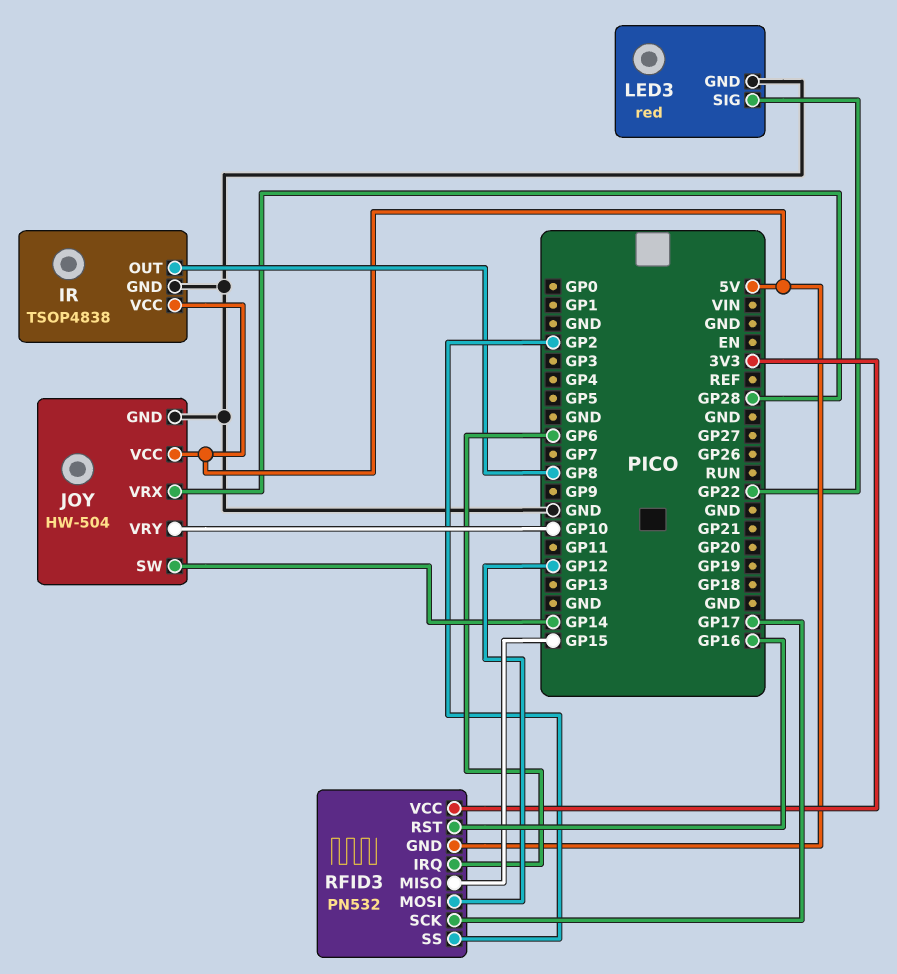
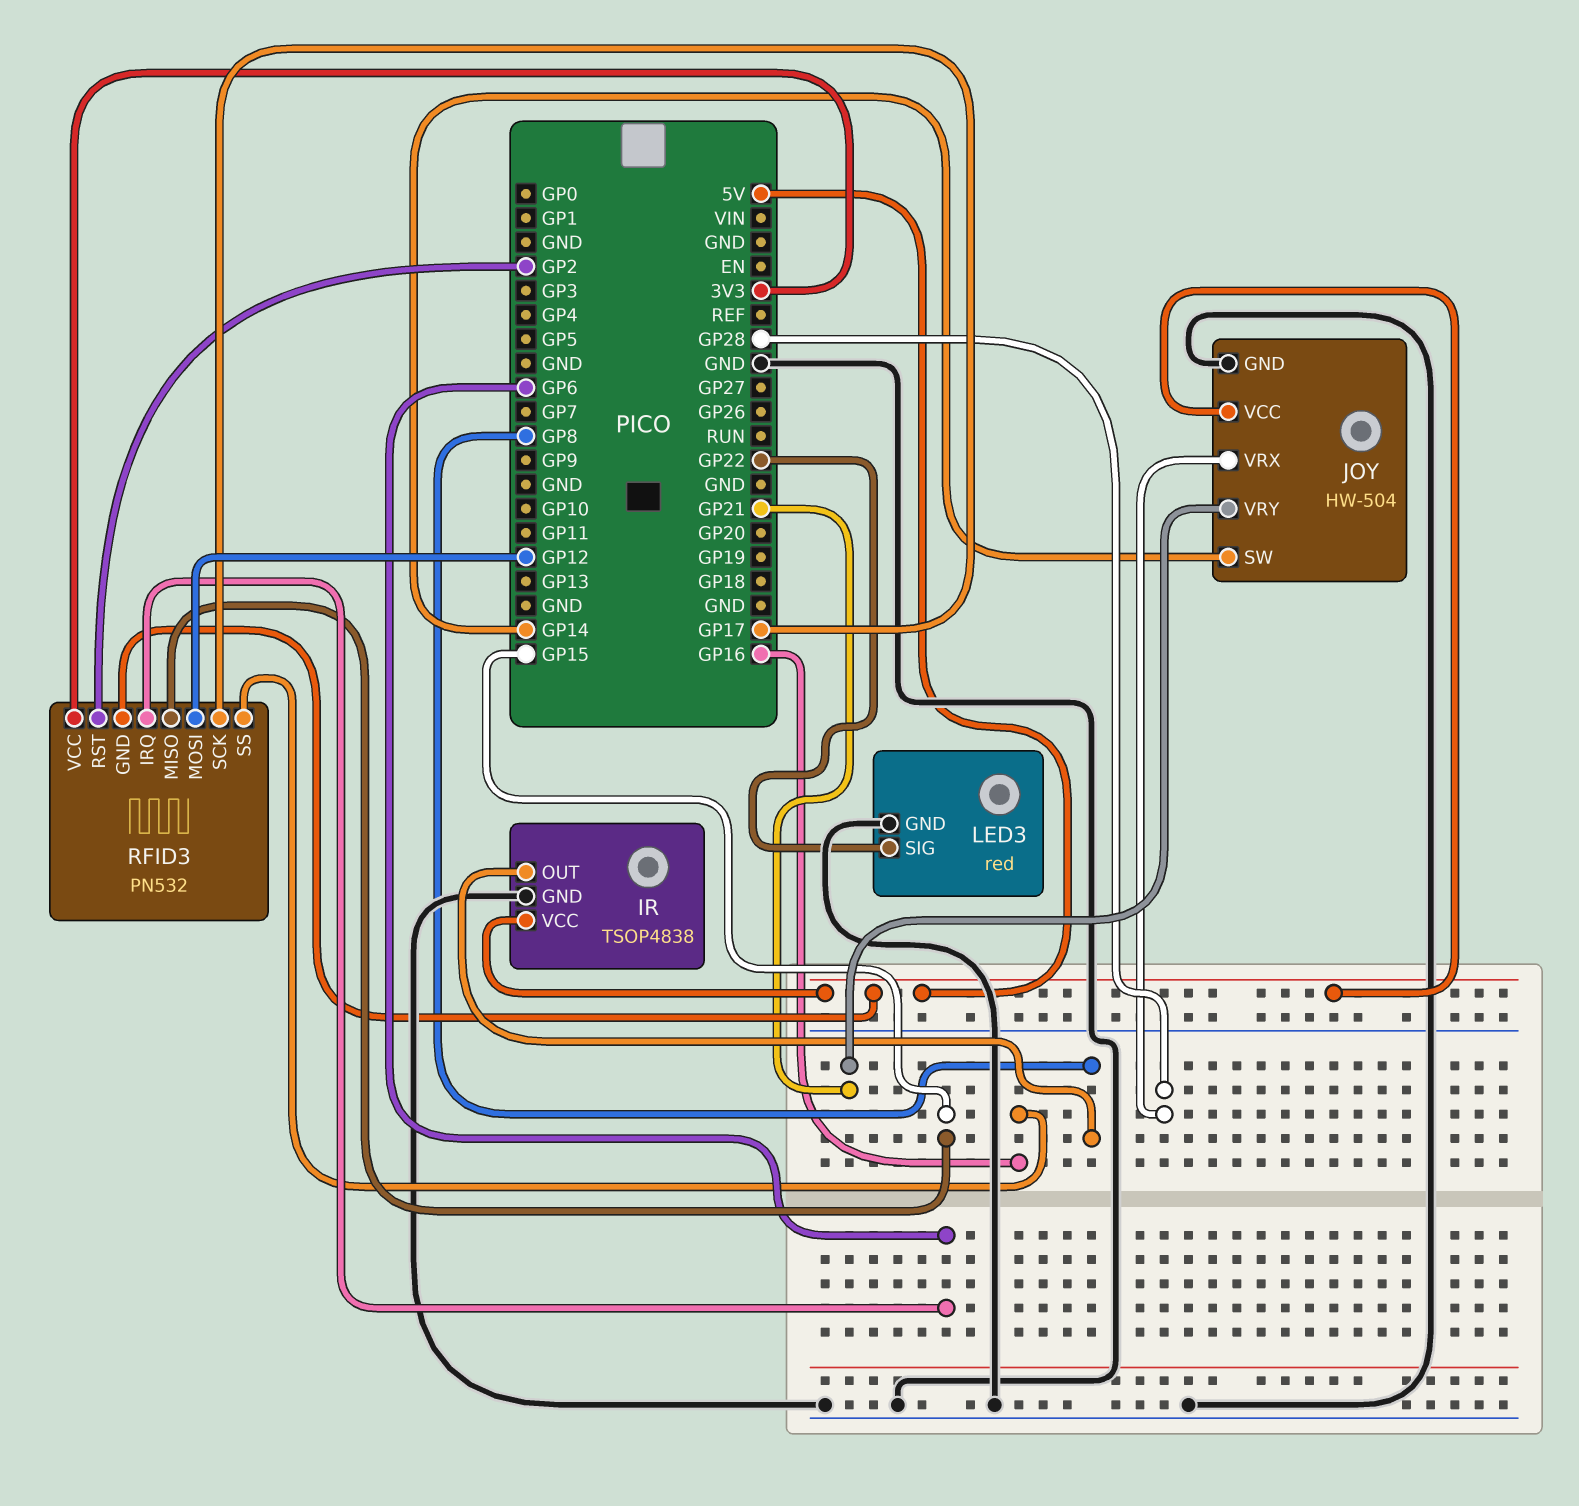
JOY pin VRY: GP10 -> GP21
RFID3 pin RST: GP16 -> GP2
RFID3 pin SS: GP2 -> GP16

